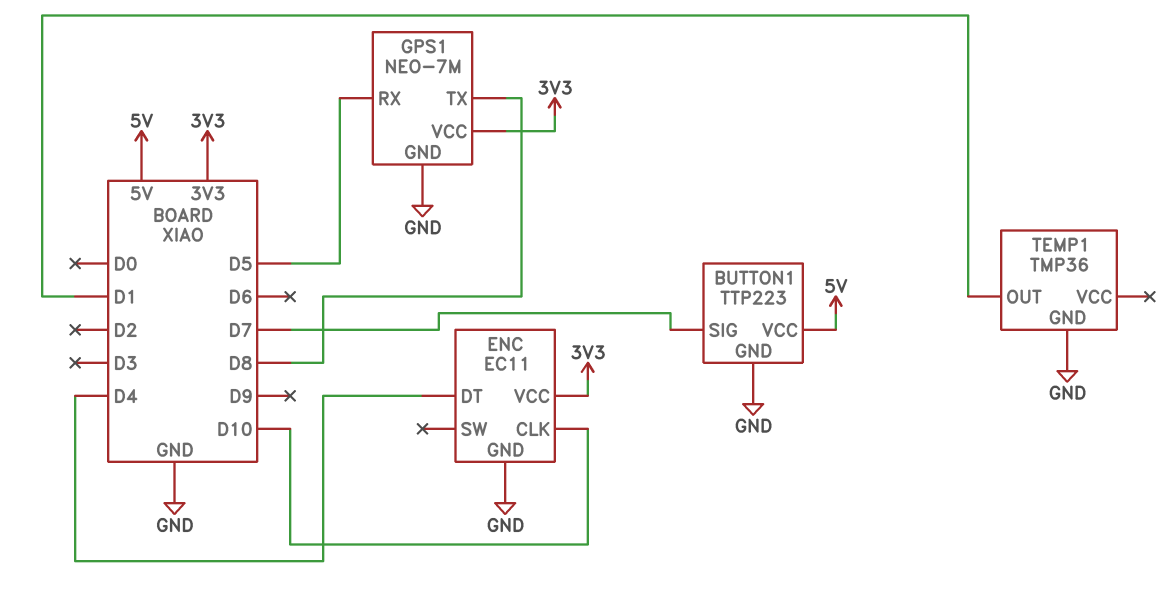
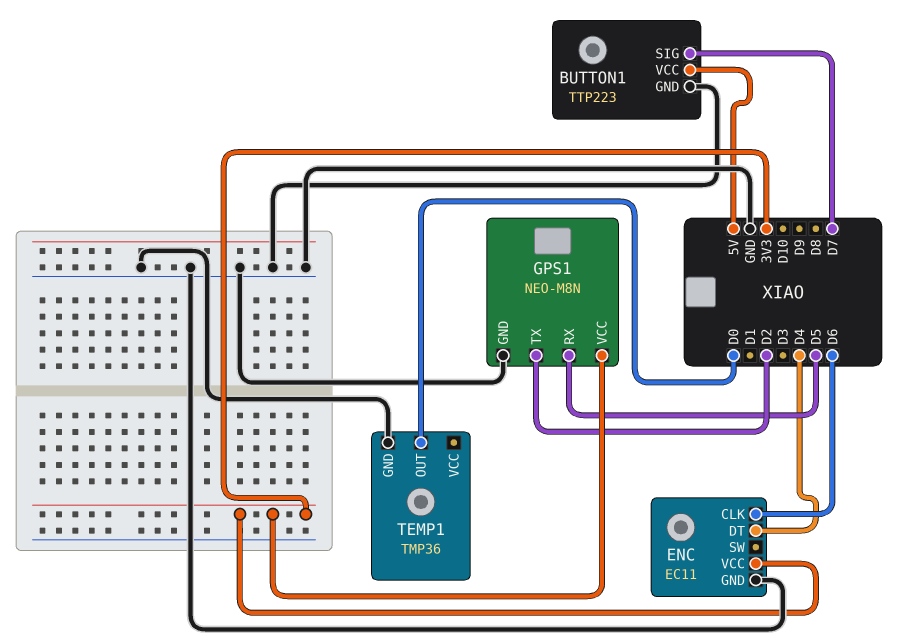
ENC pin CLK: D10 -> D6
GPS1: NEO-7M -> NEO-M8N
GPS1 pin TX: D8 -> D2
TEMP1 pin OUT: D1 -> D0

